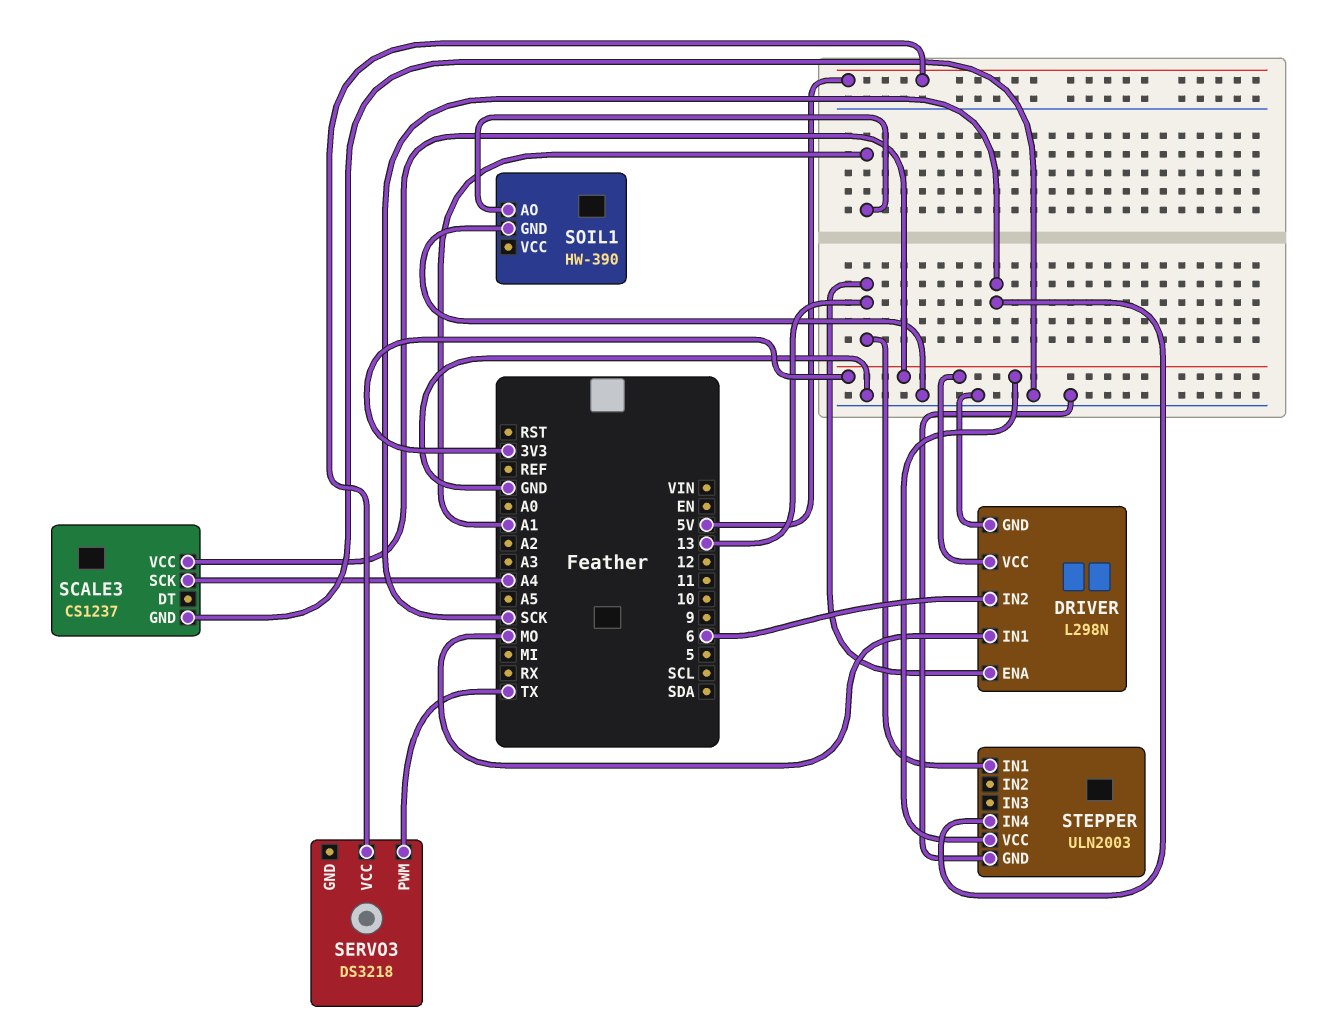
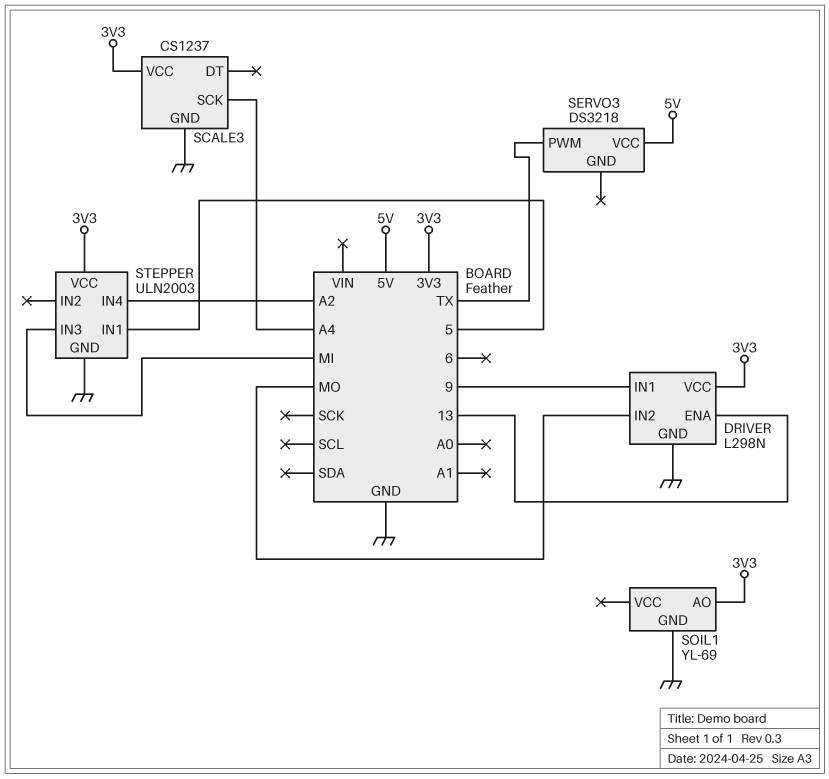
DRIVER pin IN1: MO -> 9
DRIVER pin IN2: 6 -> MO
SOIL1: HW-390 -> YL-69
SOIL1 pin AO: A1 -> 3V3
STEPPER pin IN1: 13 -> 5
STEPPER pin IN3: none -> MI
STEPPER pin IN4: SCK -> A2

